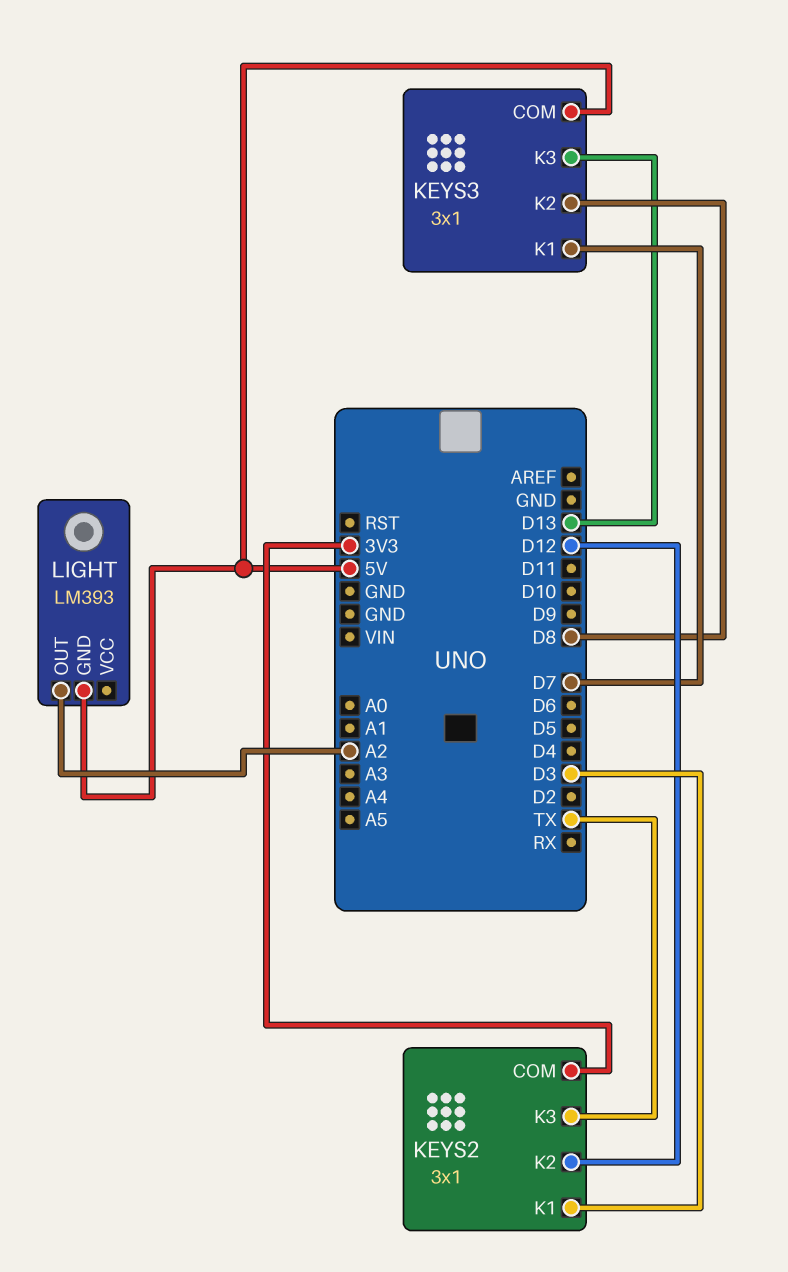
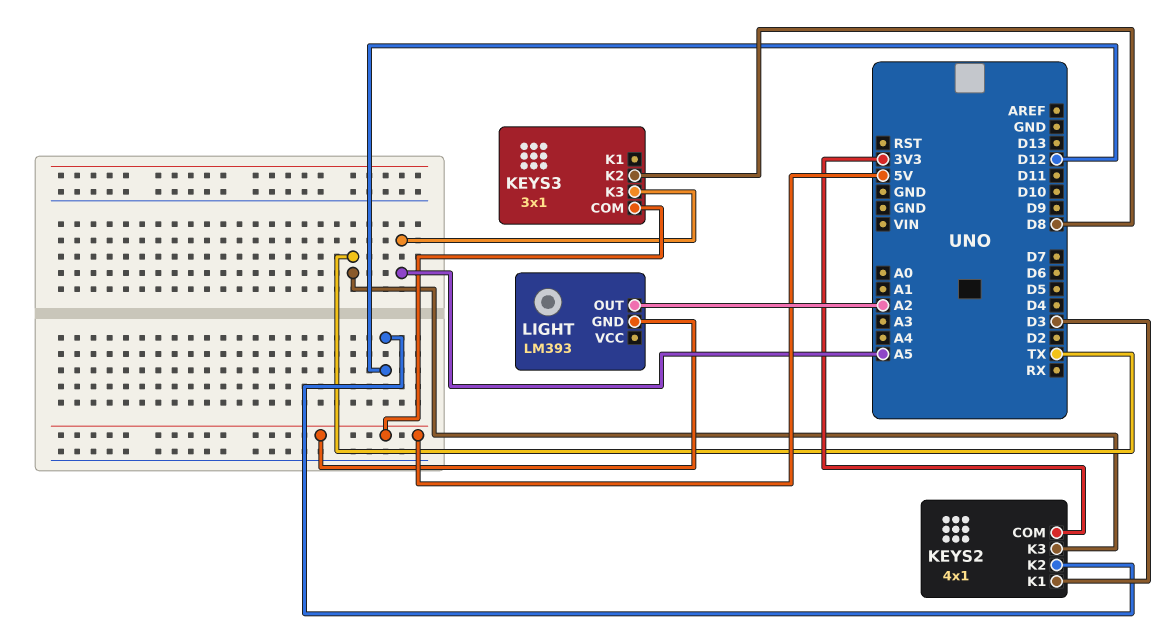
KEYS2: 3x1 -> 4x1
KEYS3 pin K1: D7 -> none
KEYS3 pin K3: D13 -> A5

